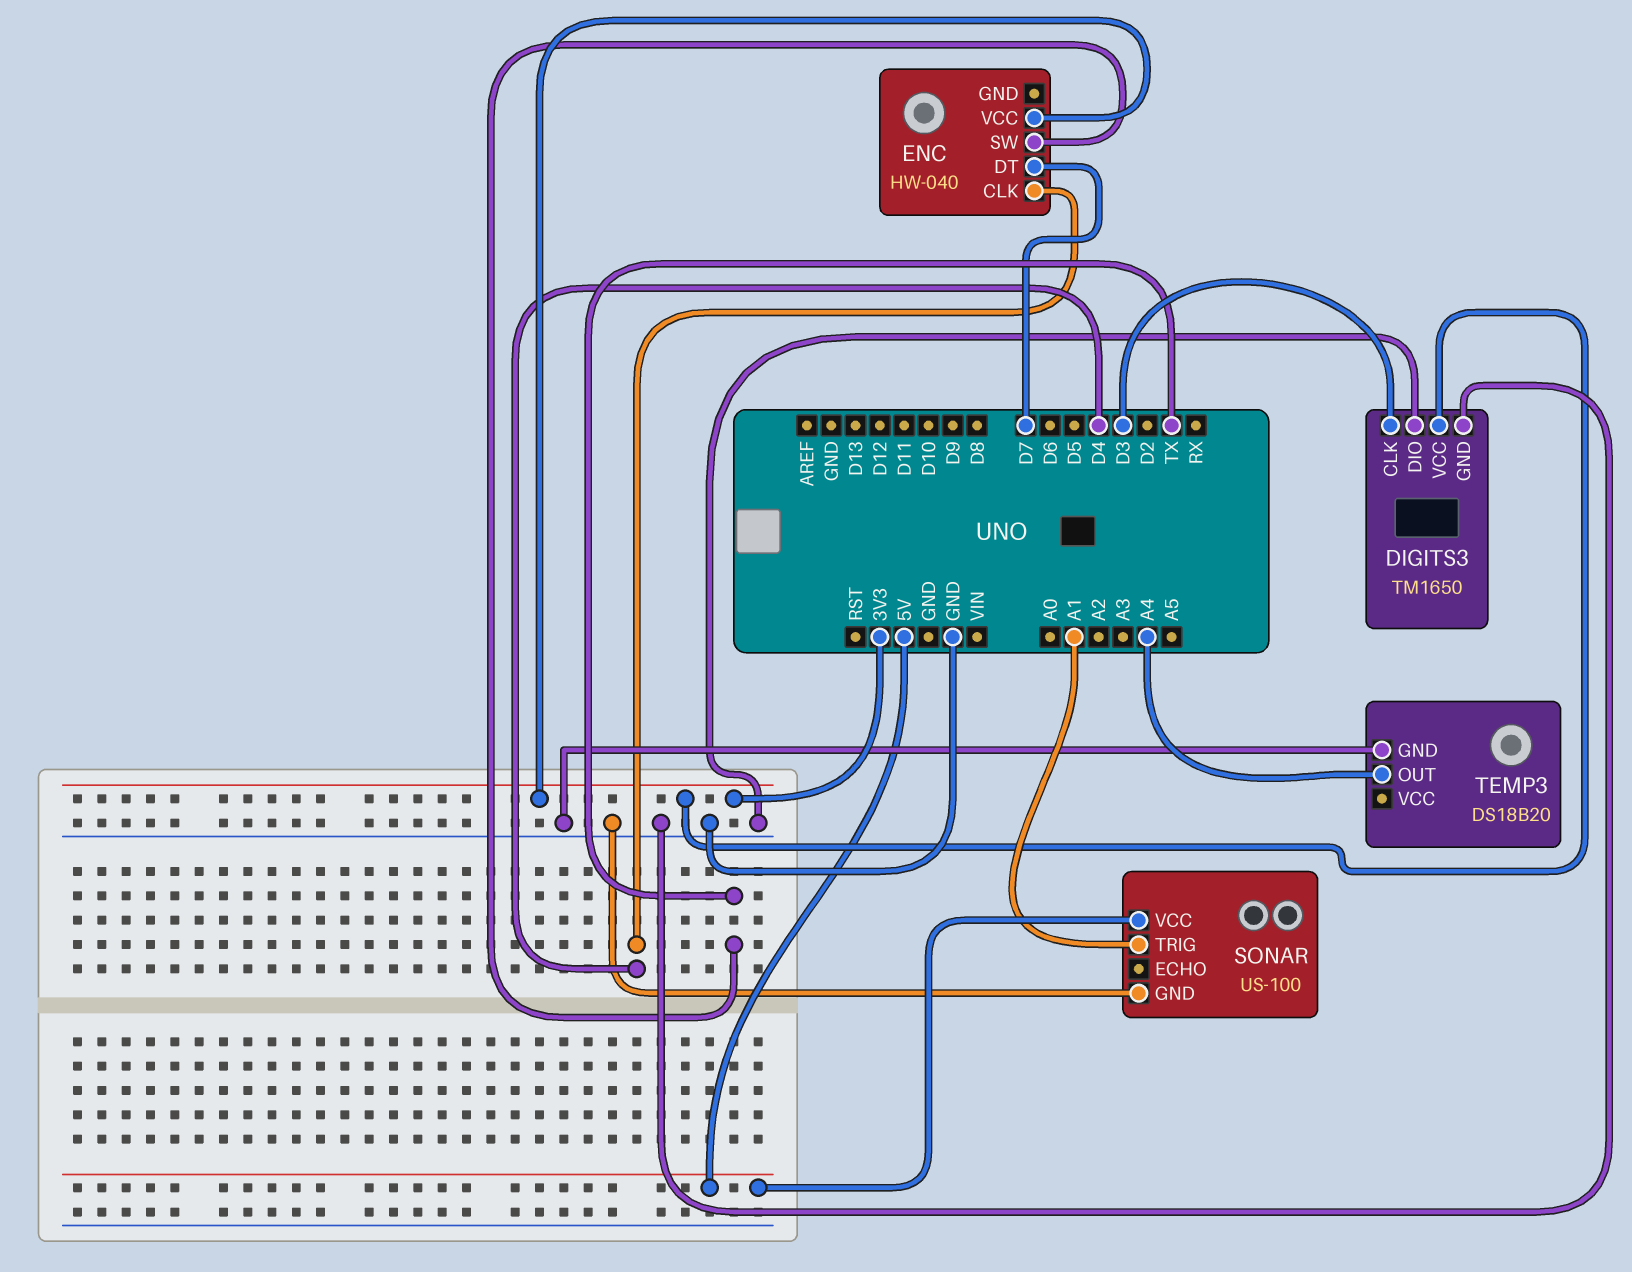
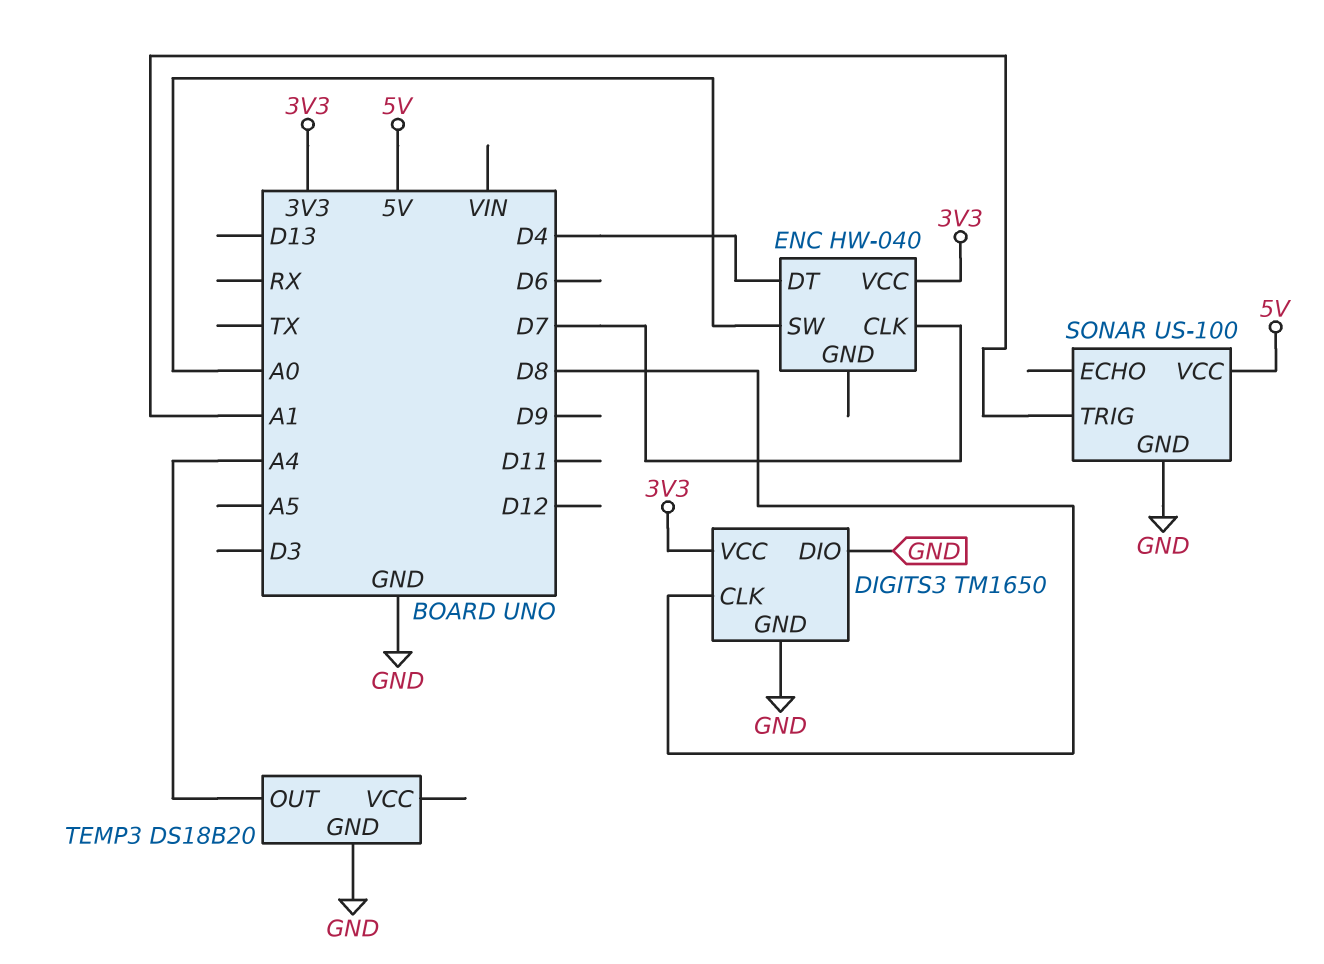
DIGITS3 pin CLK: D3 -> D8
ENC pin CLK: D4 -> D7
ENC pin DT: D7 -> D4
ENC pin SW: TX -> A0

